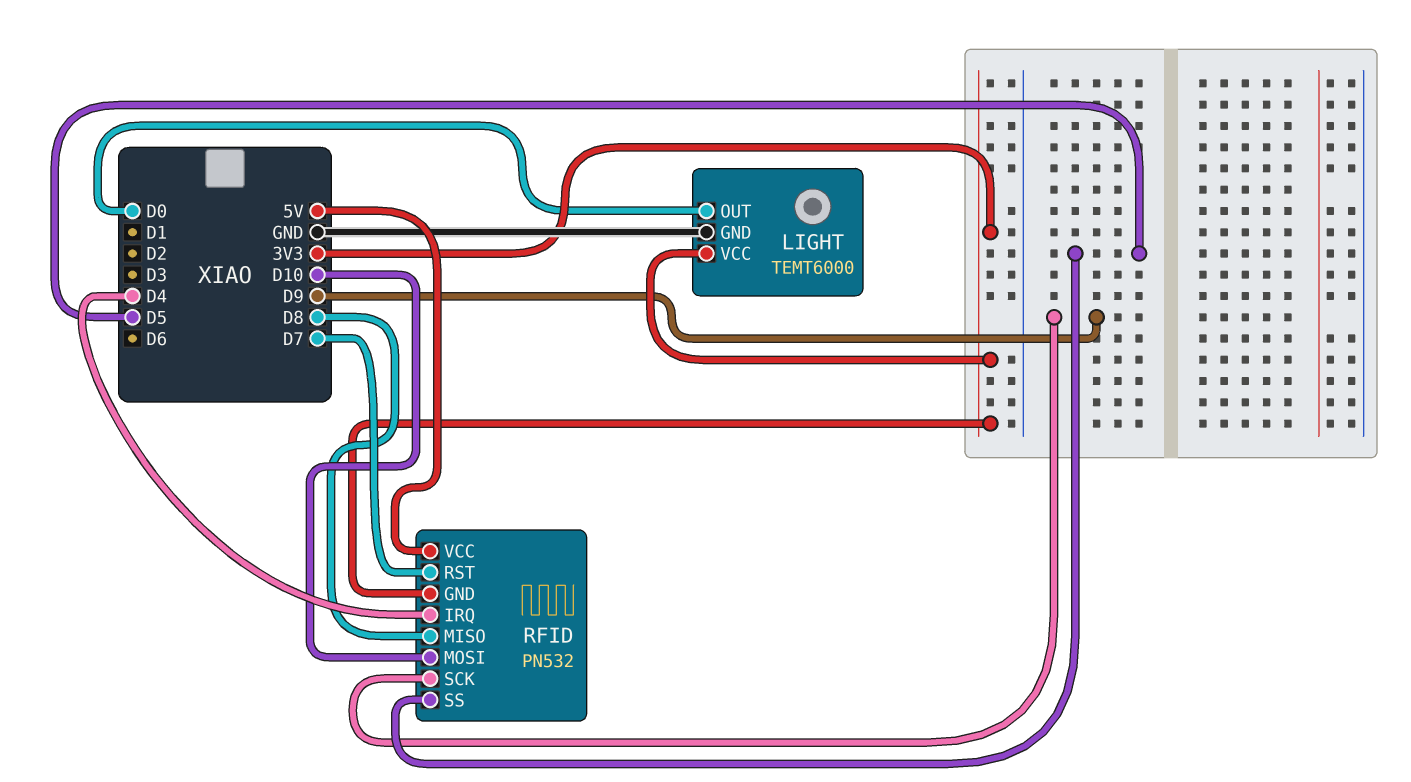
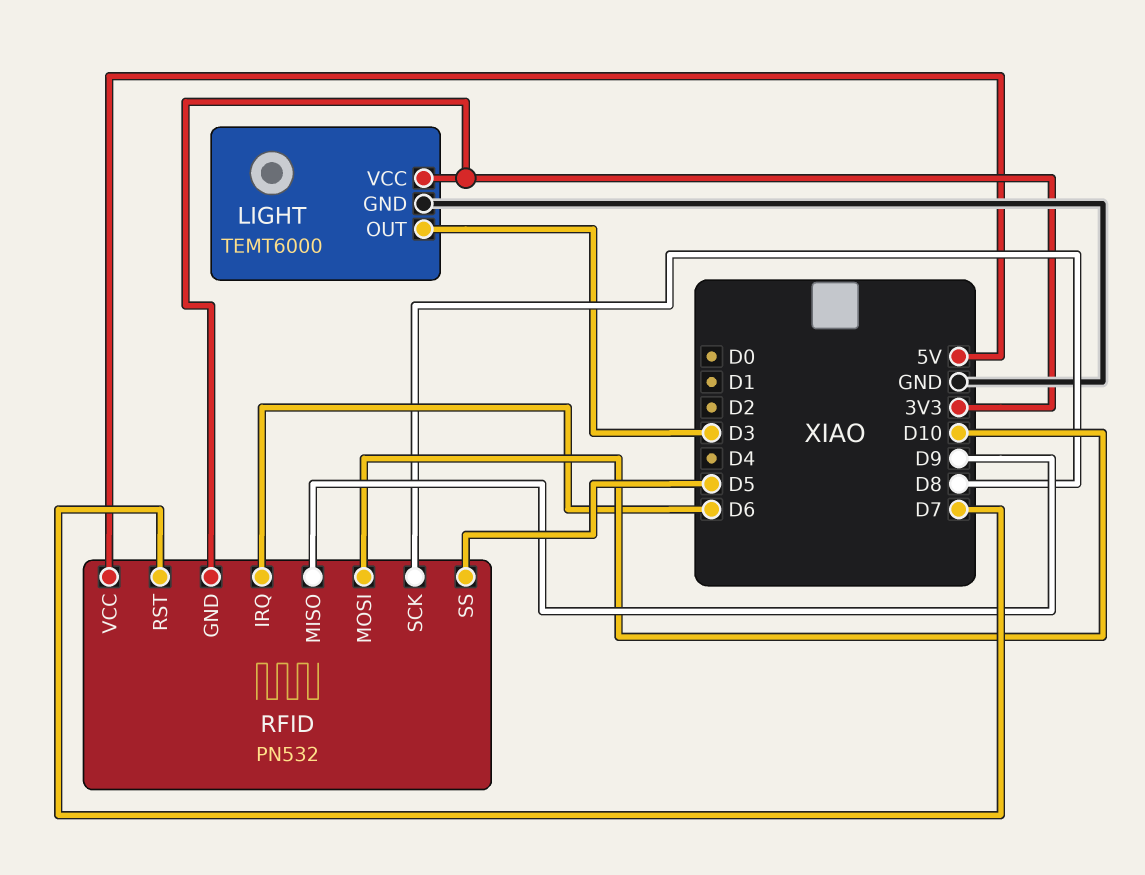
LIGHT pin OUT: D0 -> D3
RFID pin IRQ: D4 -> D6
RFID pin MISO: D8 -> D9
RFID pin SCK: D9 -> D8

